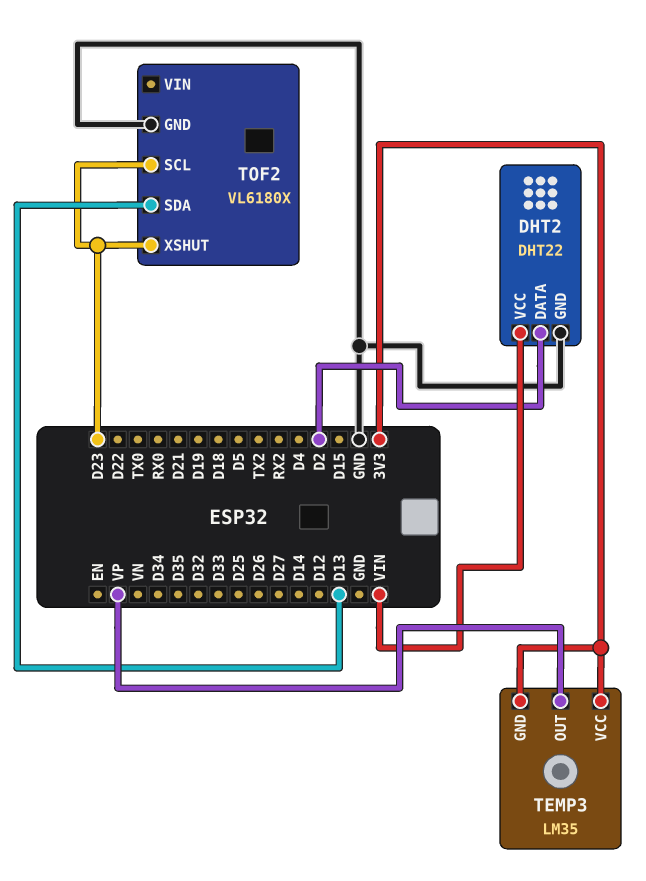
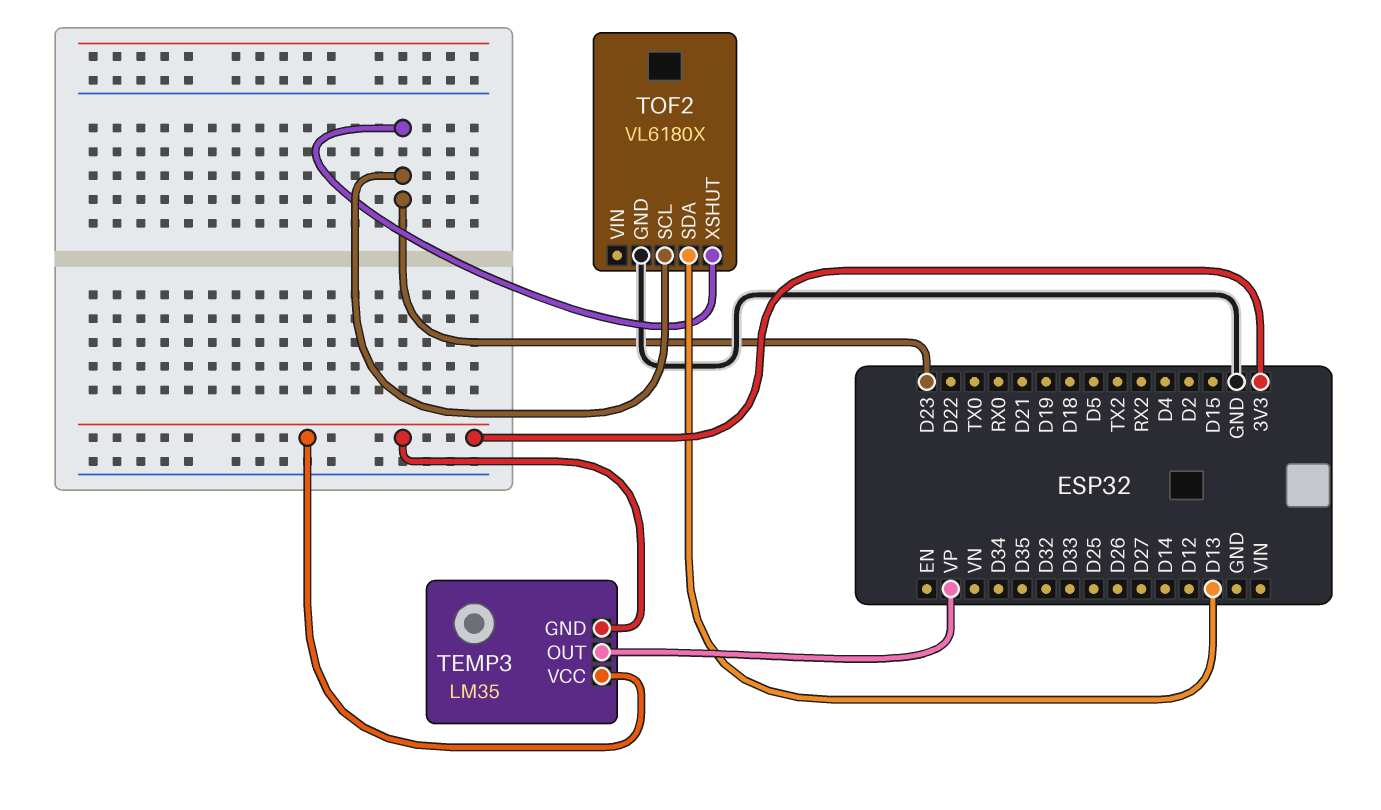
DHT2: DHT22 -> none
DHT2 pin DATA: D2 -> none
DHT2 pin GND: GND -> none
DHT2 pin VCC: VIN -> none

